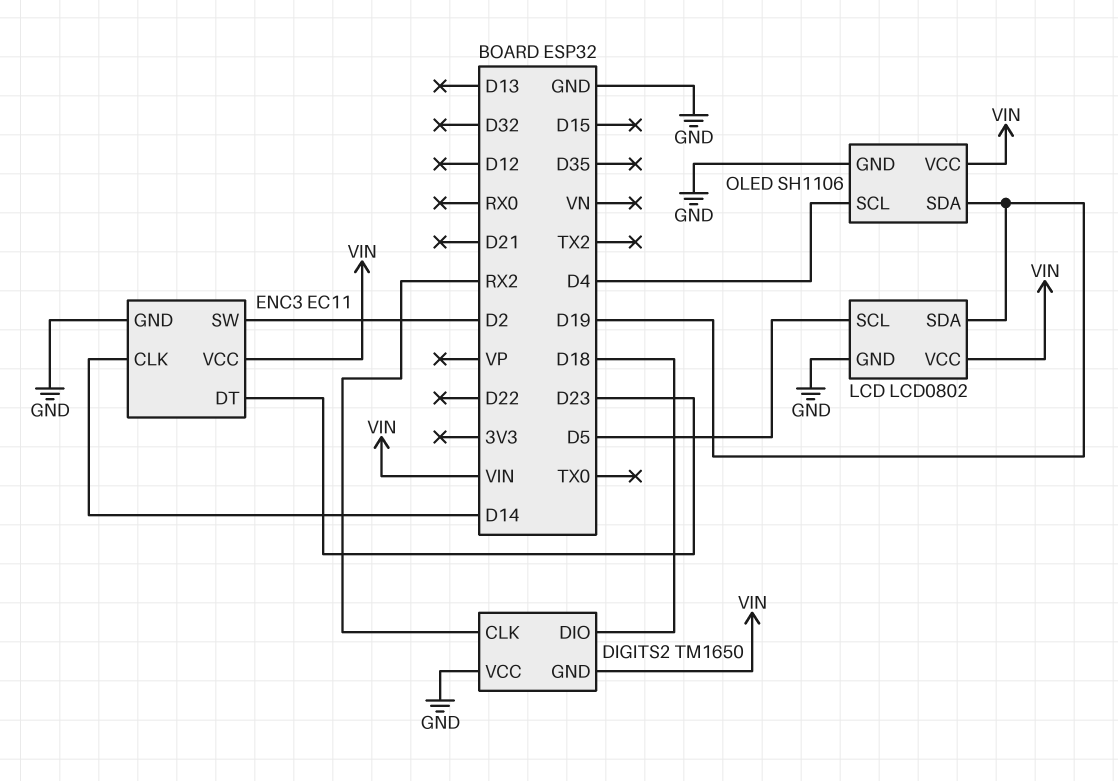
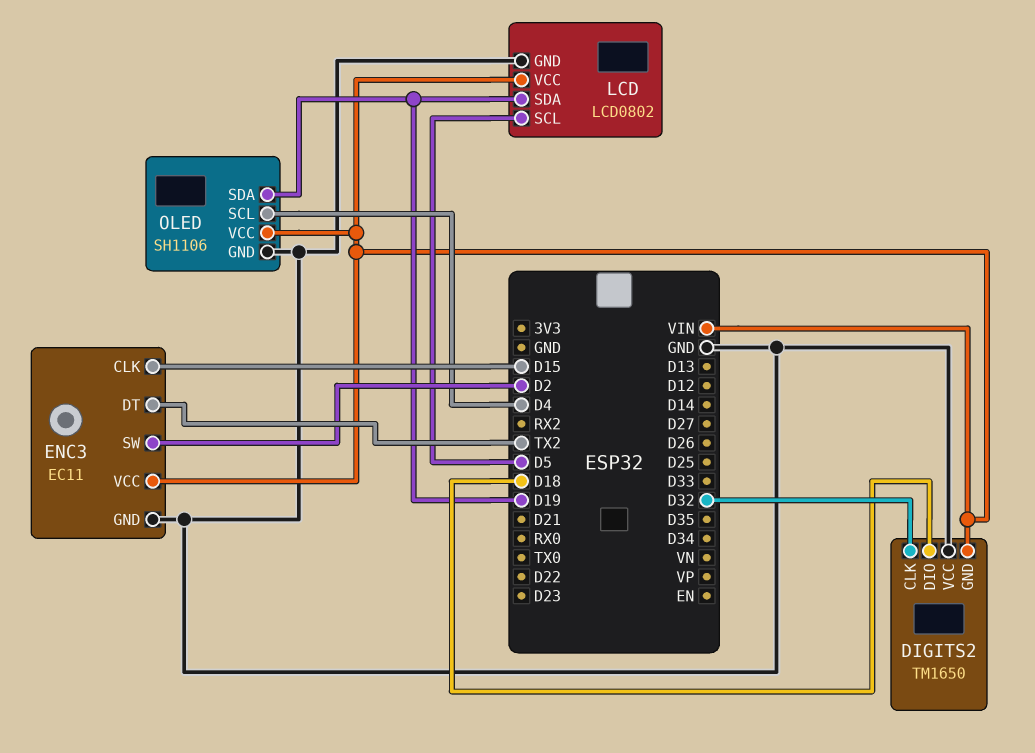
DIGITS2 pin CLK: RX2 -> D32
ENC3 pin CLK: D14 -> D15
ENC3 pin DT: D23 -> TX2

